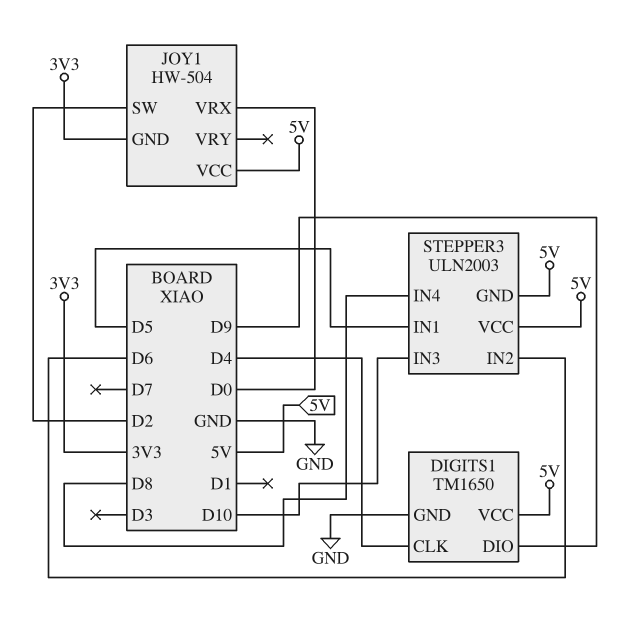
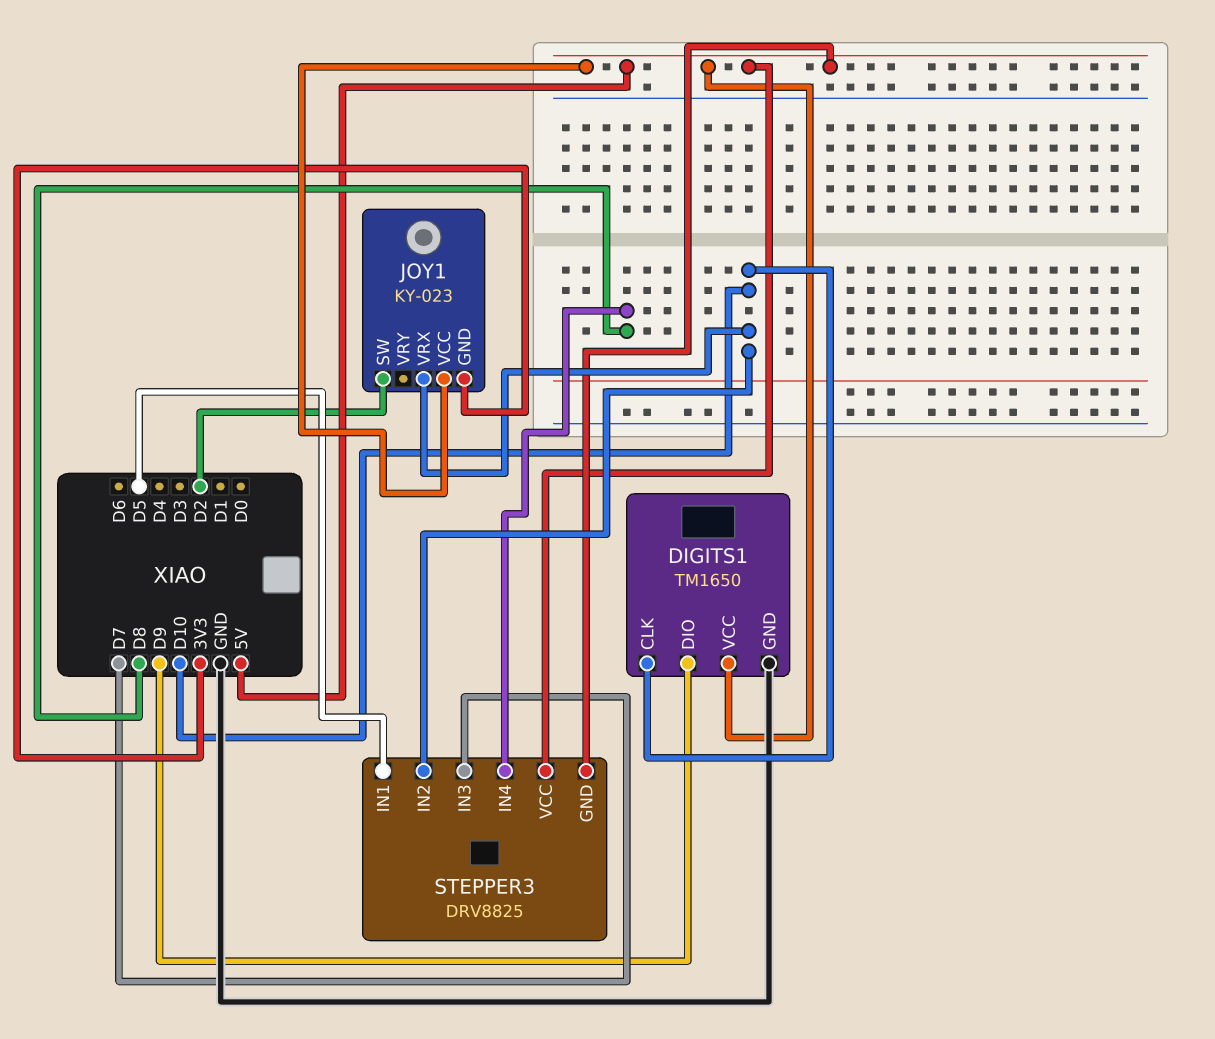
DIGITS1 pin CLK: D4 -> D10
JOY1: HW-504 -> KY-023
JOY1 pin VRX: D0 -> D10
STEPPER3: ULN2003 -> DRV8825
STEPPER3 pin IN2: D6 -> D10
STEPPER3 pin IN3: D10 -> D7

